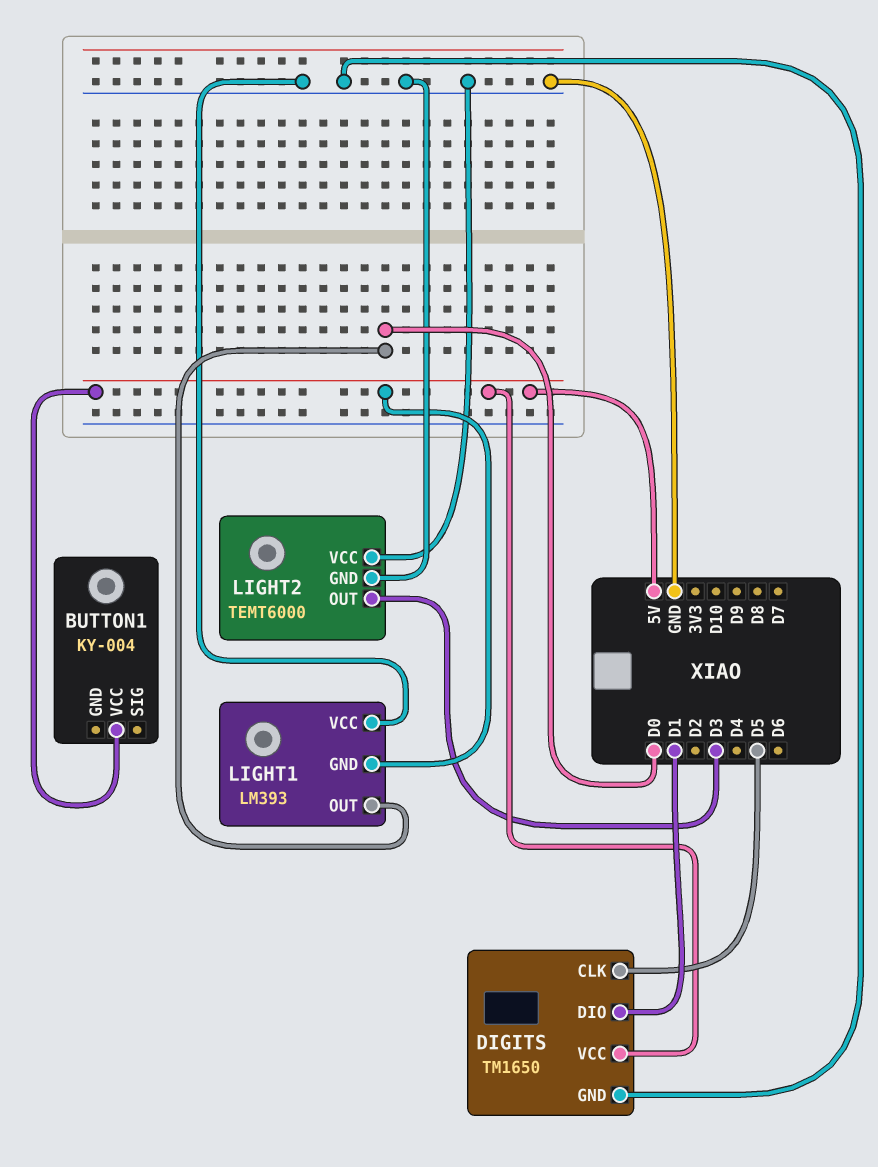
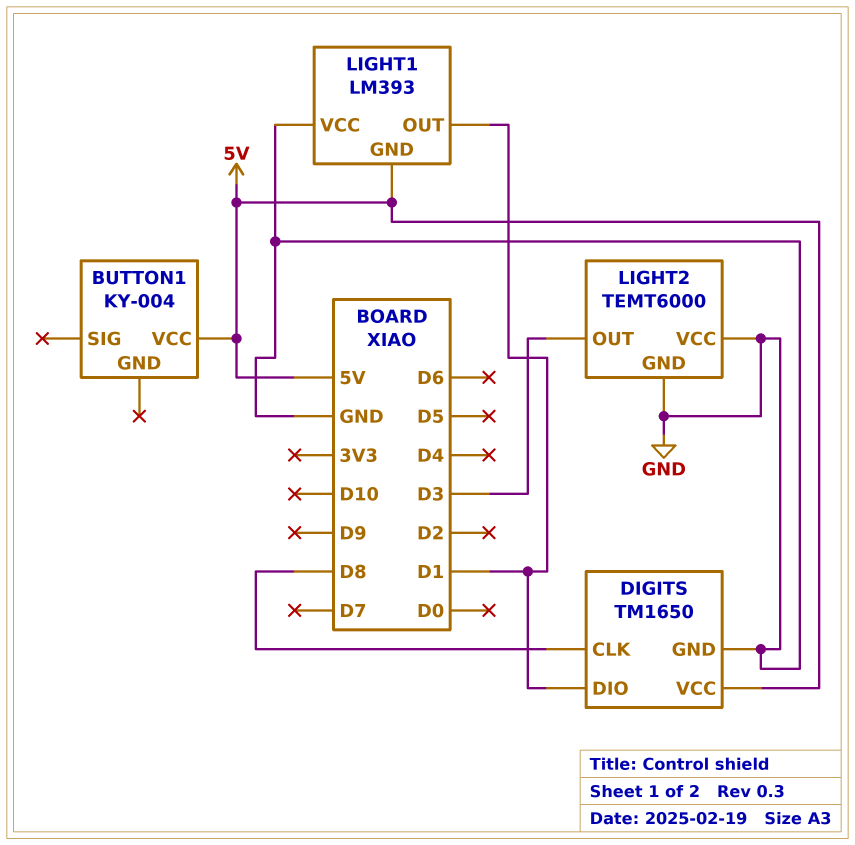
DIGITS pin CLK: D5 -> D8
LIGHT1 pin OUT: D0 -> D1

